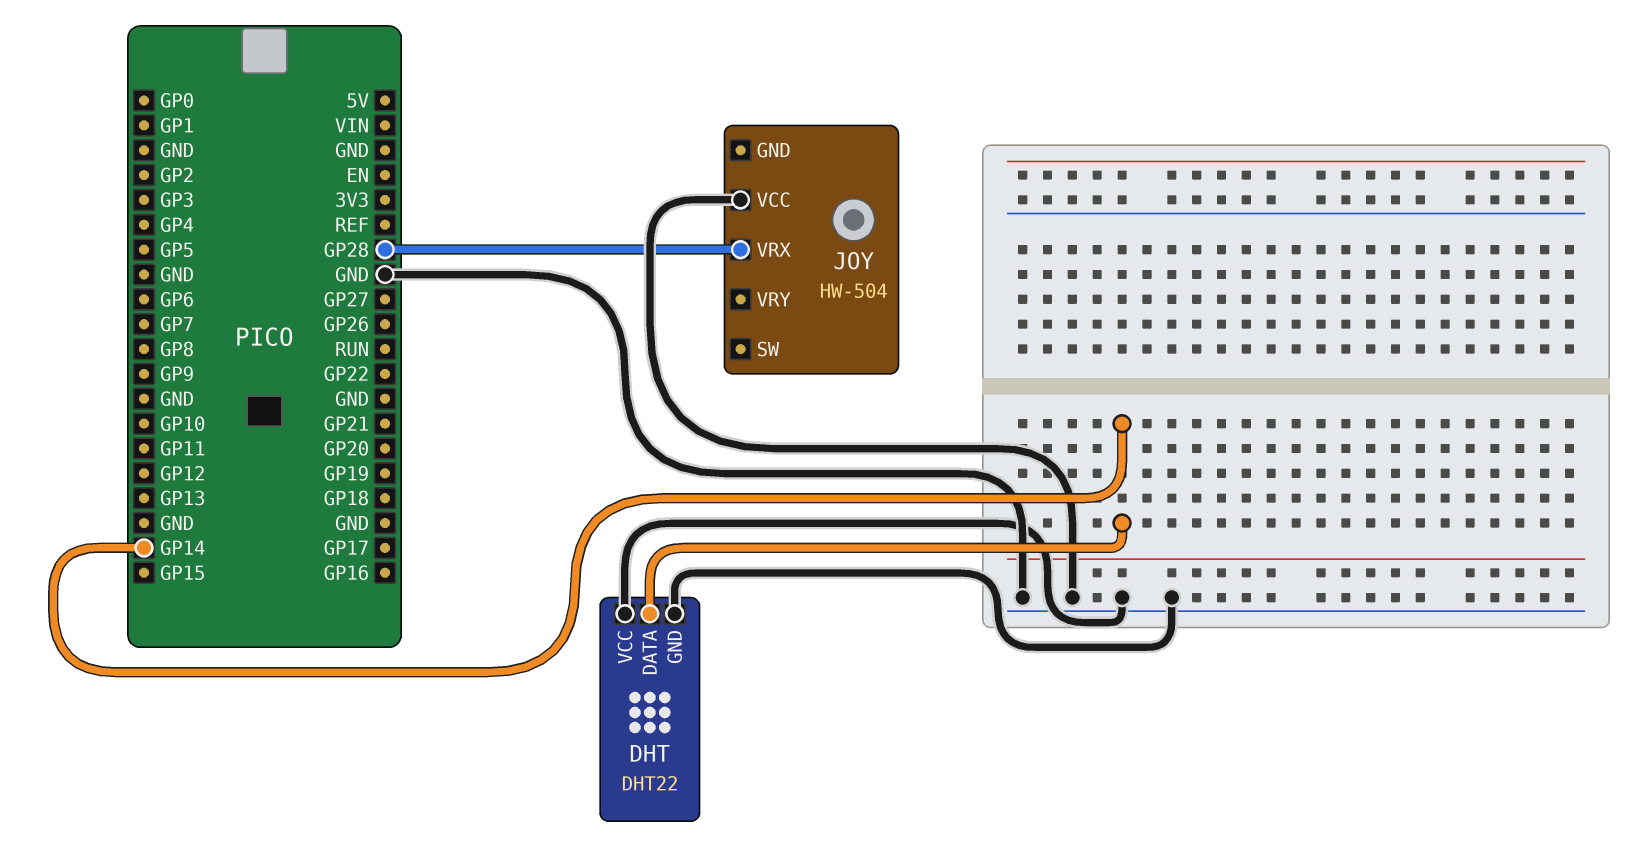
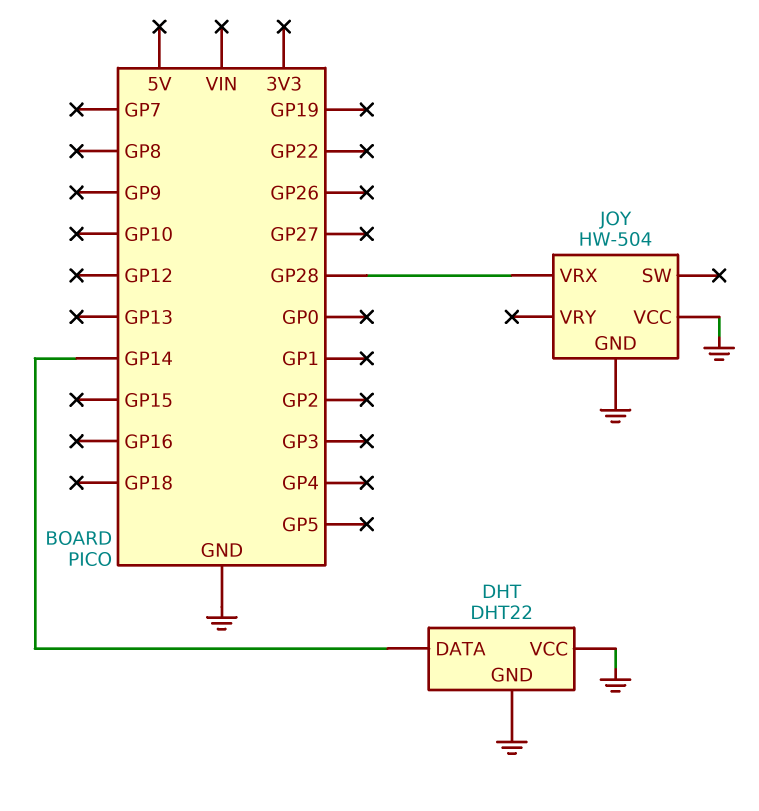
JOY pin GND: none -> GND

